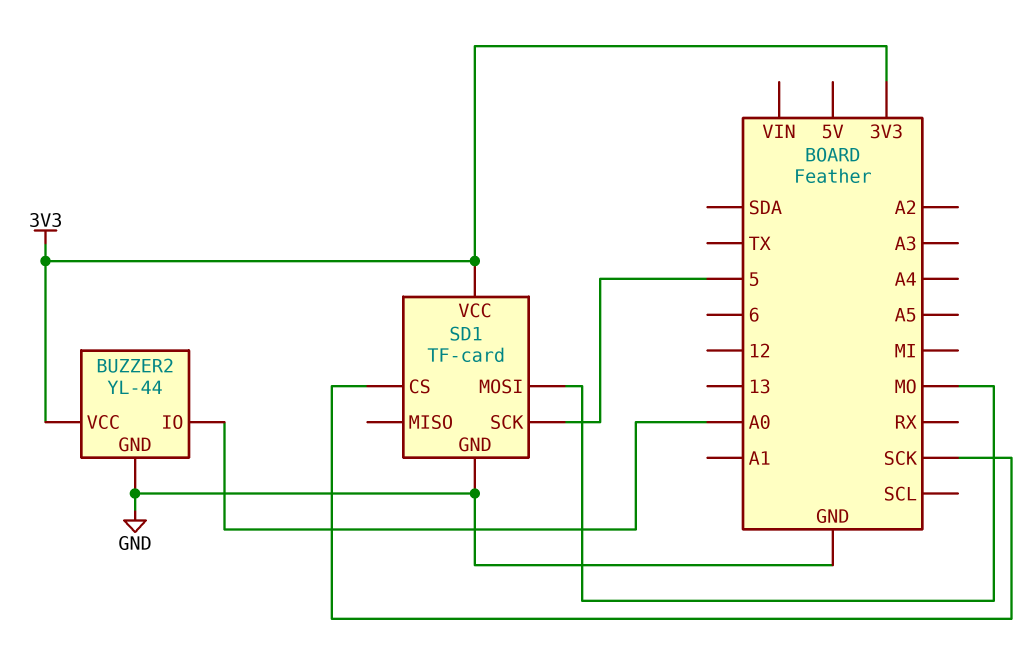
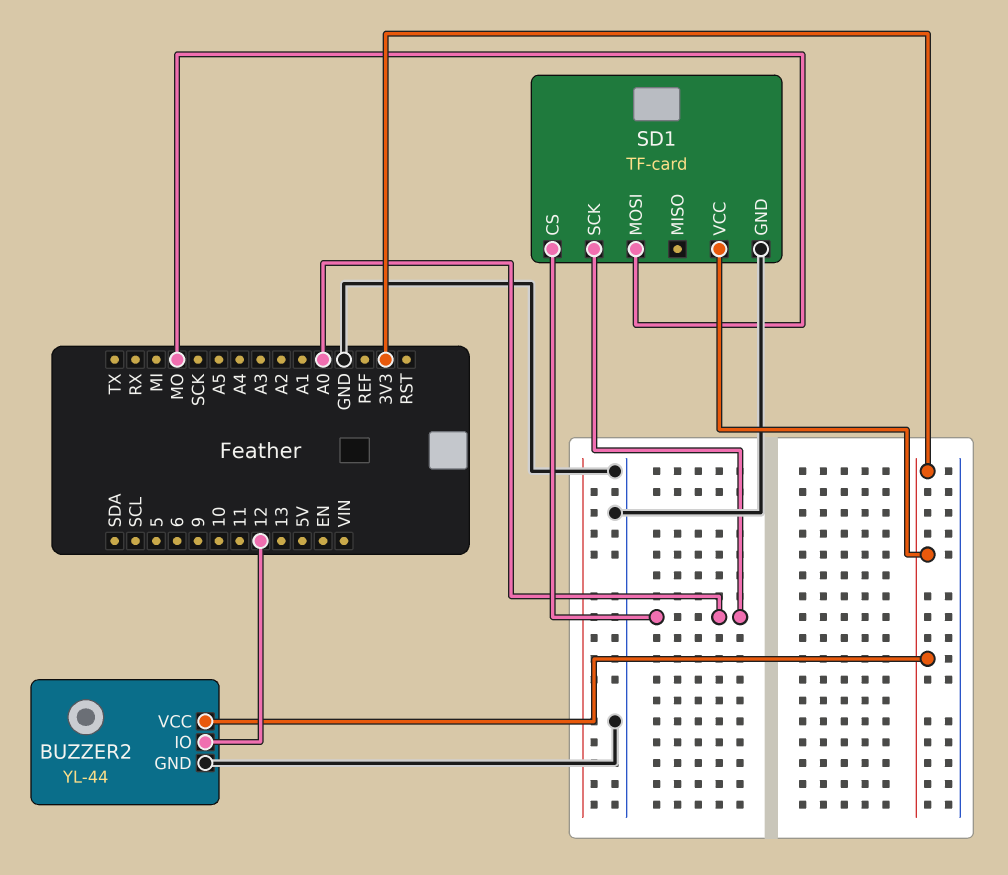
BUZZER2 pin IO: A0 -> 12
SD1 pin CS: SCK -> A0
SD1 pin SCK: 5 -> A0

